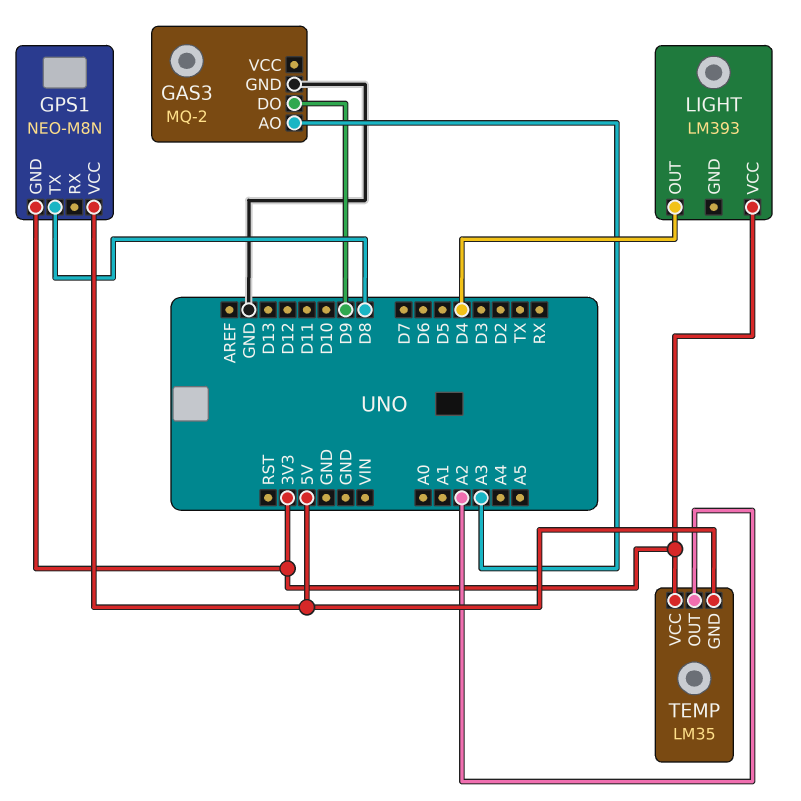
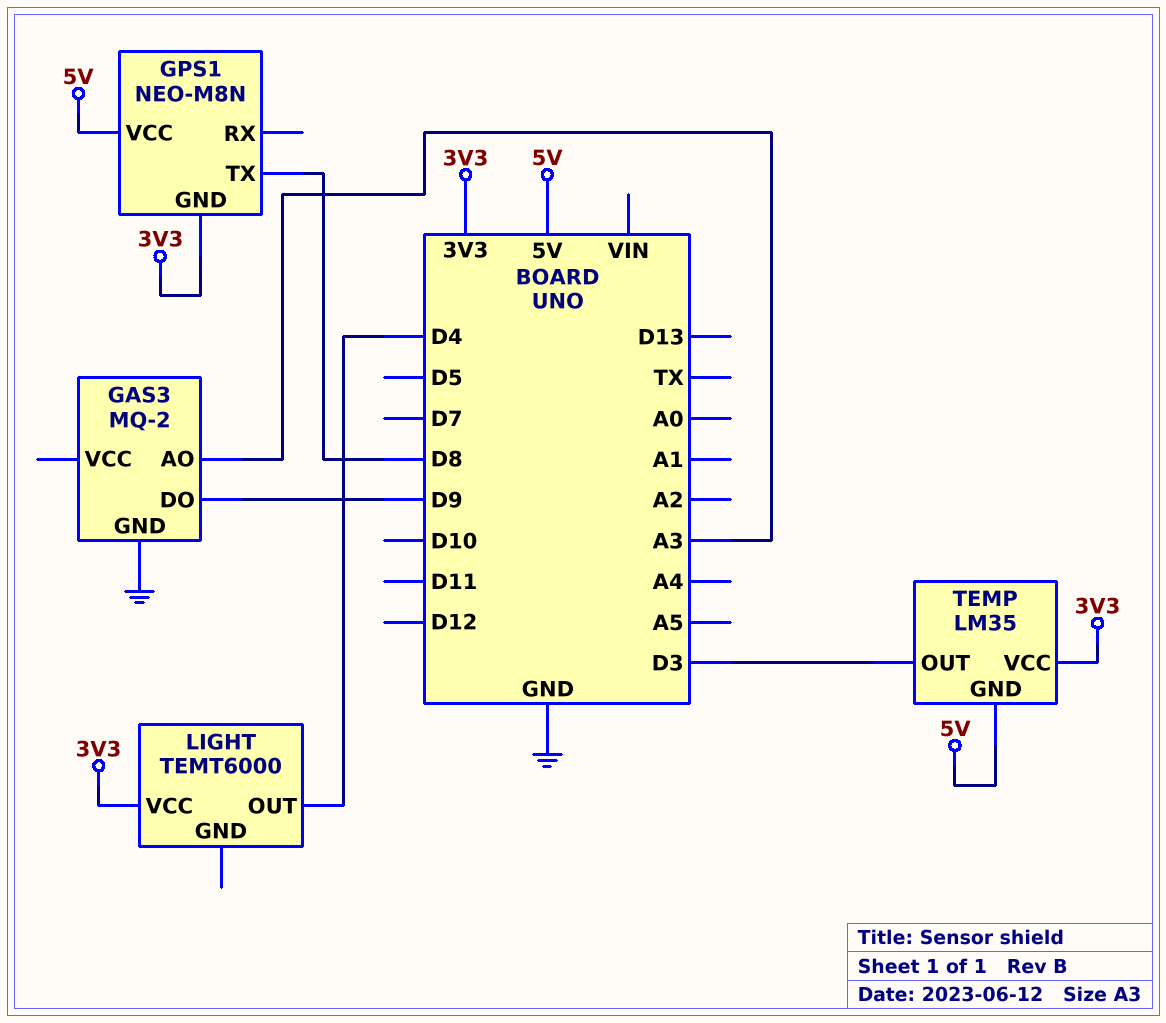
LIGHT: LM393 -> TEMT6000
TEMP pin OUT: A2 -> D3

